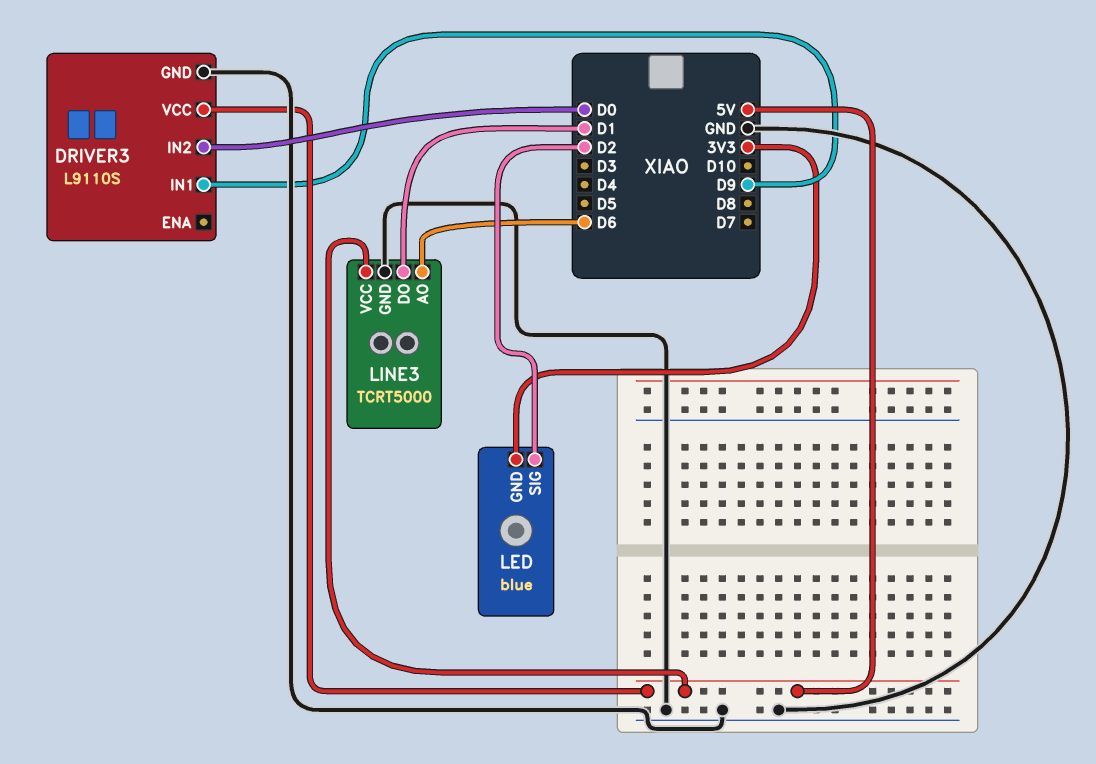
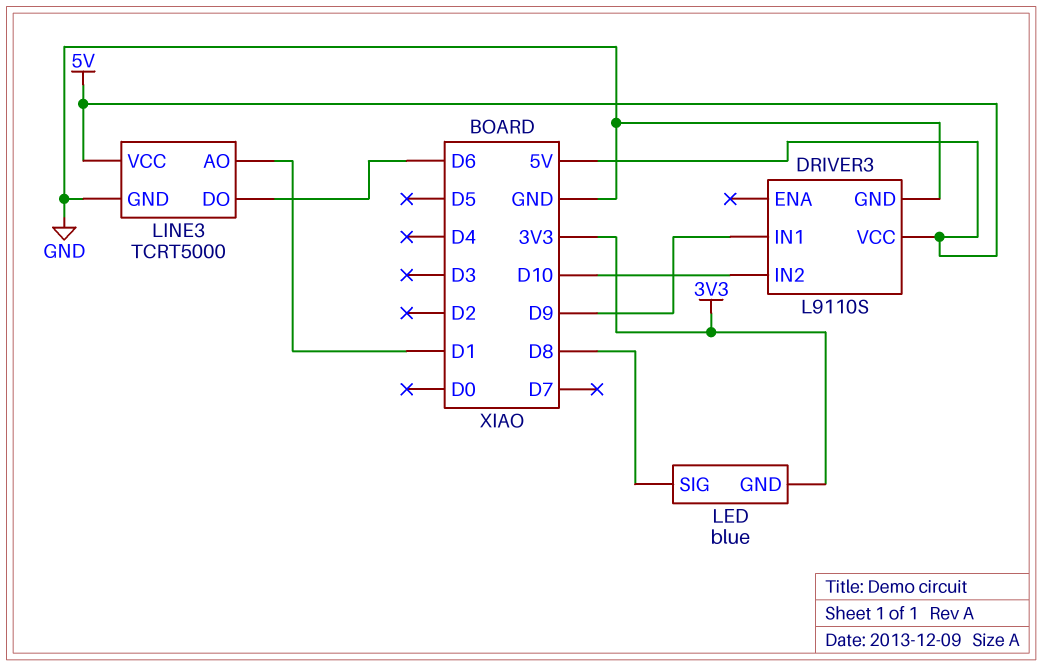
DRIVER3 pin IN2: D0 -> D10
LED pin SIG: D2 -> D8
LINE3 pin AO: D6 -> D1
LINE3 pin DO: D1 -> D6

